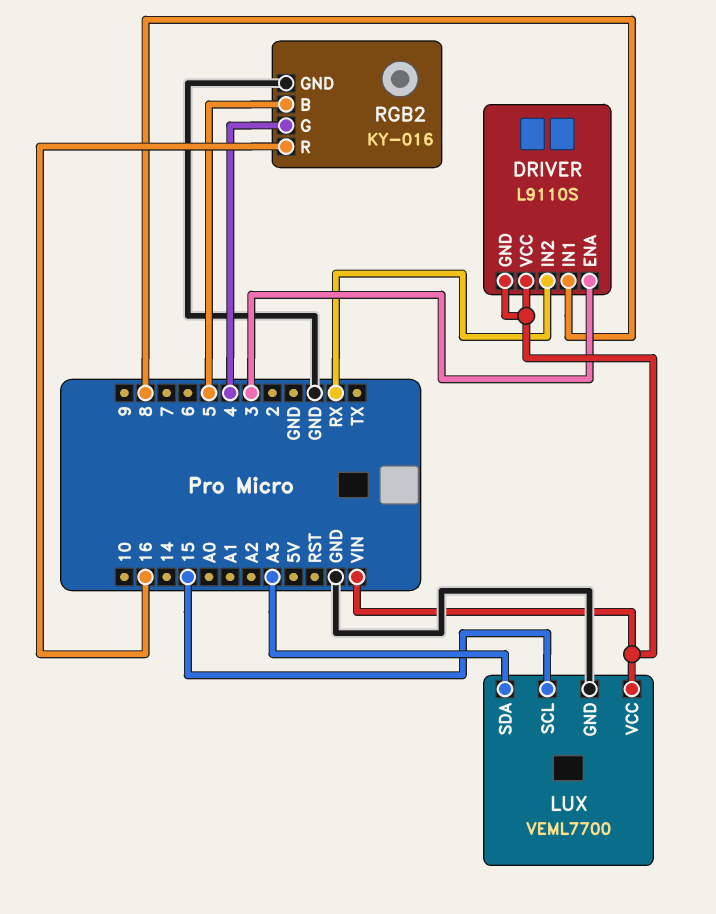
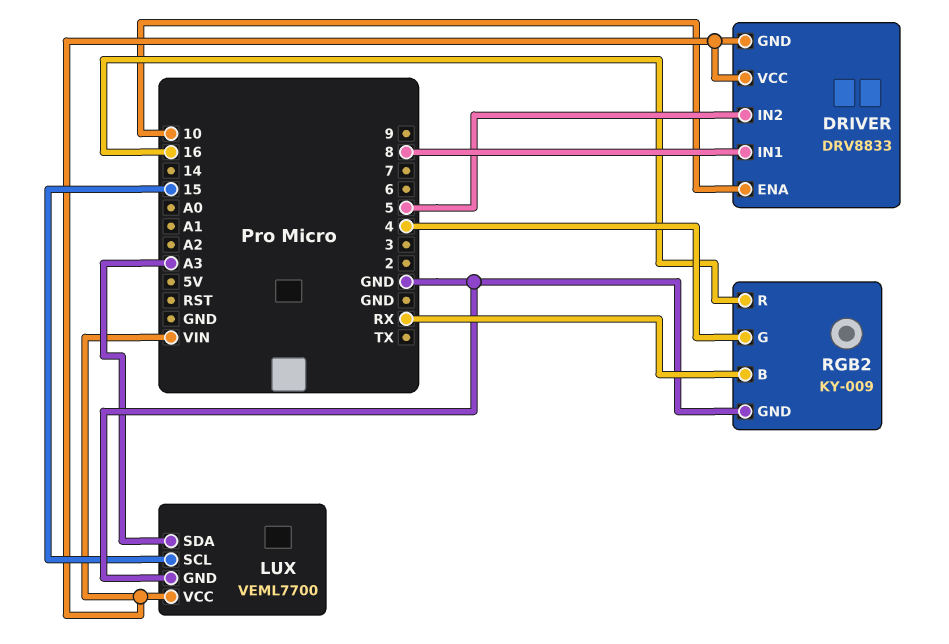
DRIVER: L9110S -> DRV8833
DRIVER pin ENA: 3 -> 10
DRIVER pin IN2: RX -> 5
RGB2: KY-016 -> KY-009
RGB2 pin B: 5 -> RX

